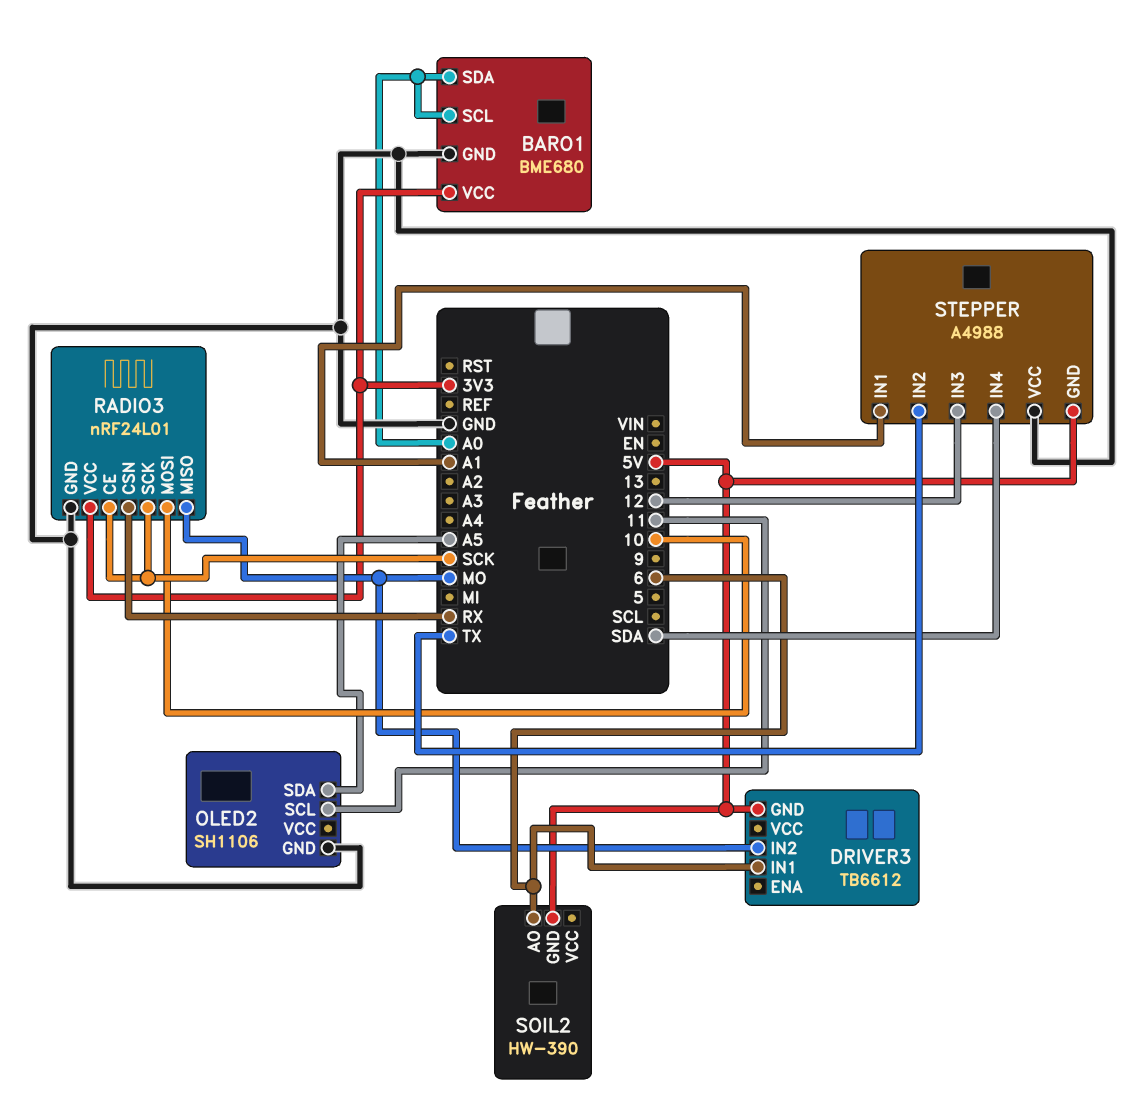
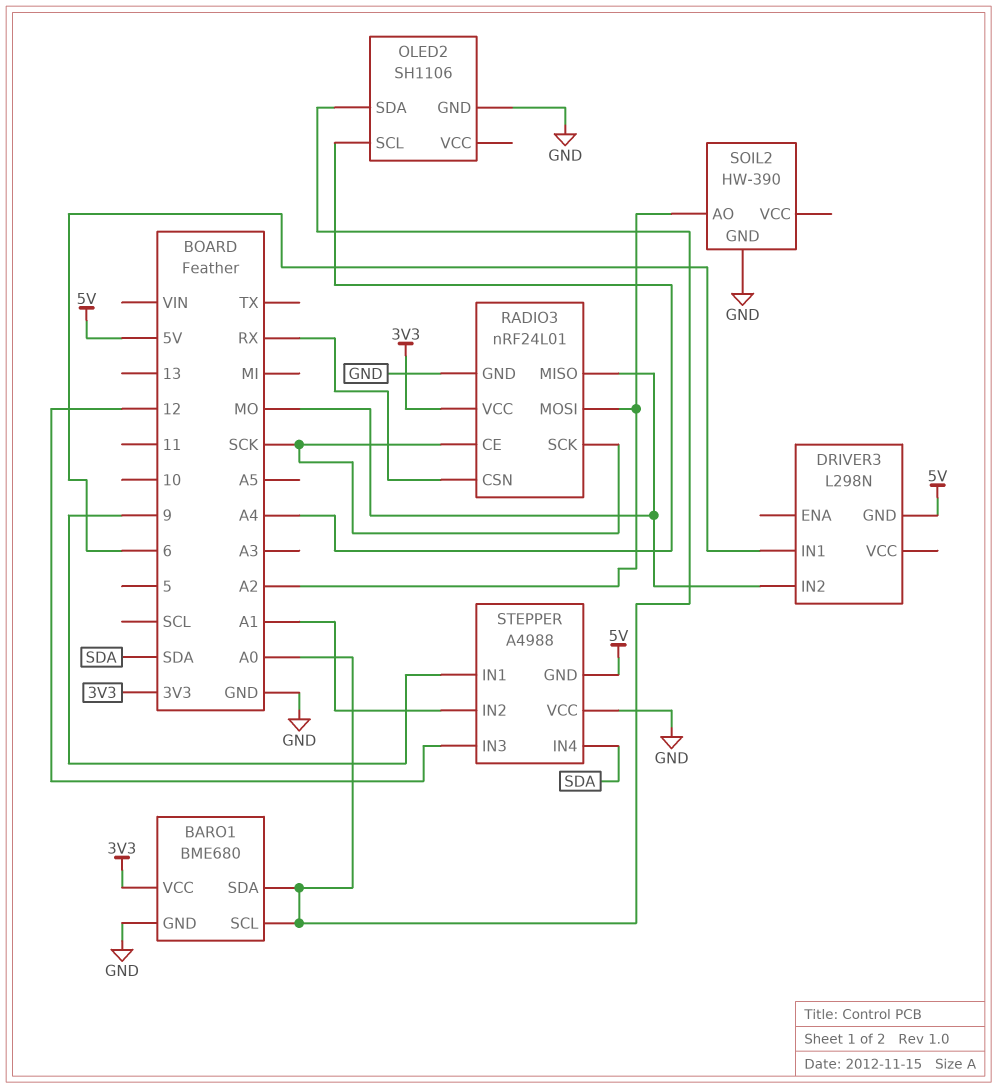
DRIVER3: TB6612 -> L298N
OLED2 pin SCL: 11 -> A4
OLED2 pin SDA: A5 -> A0
RADIO3 pin MOSI: 10 -> A2
SOIL2 pin AO: 6 -> A2
SOIL2 pin GND: 5V -> GND
STEPPER pin IN1: A1 -> 9
STEPPER pin IN2: TX -> A1

